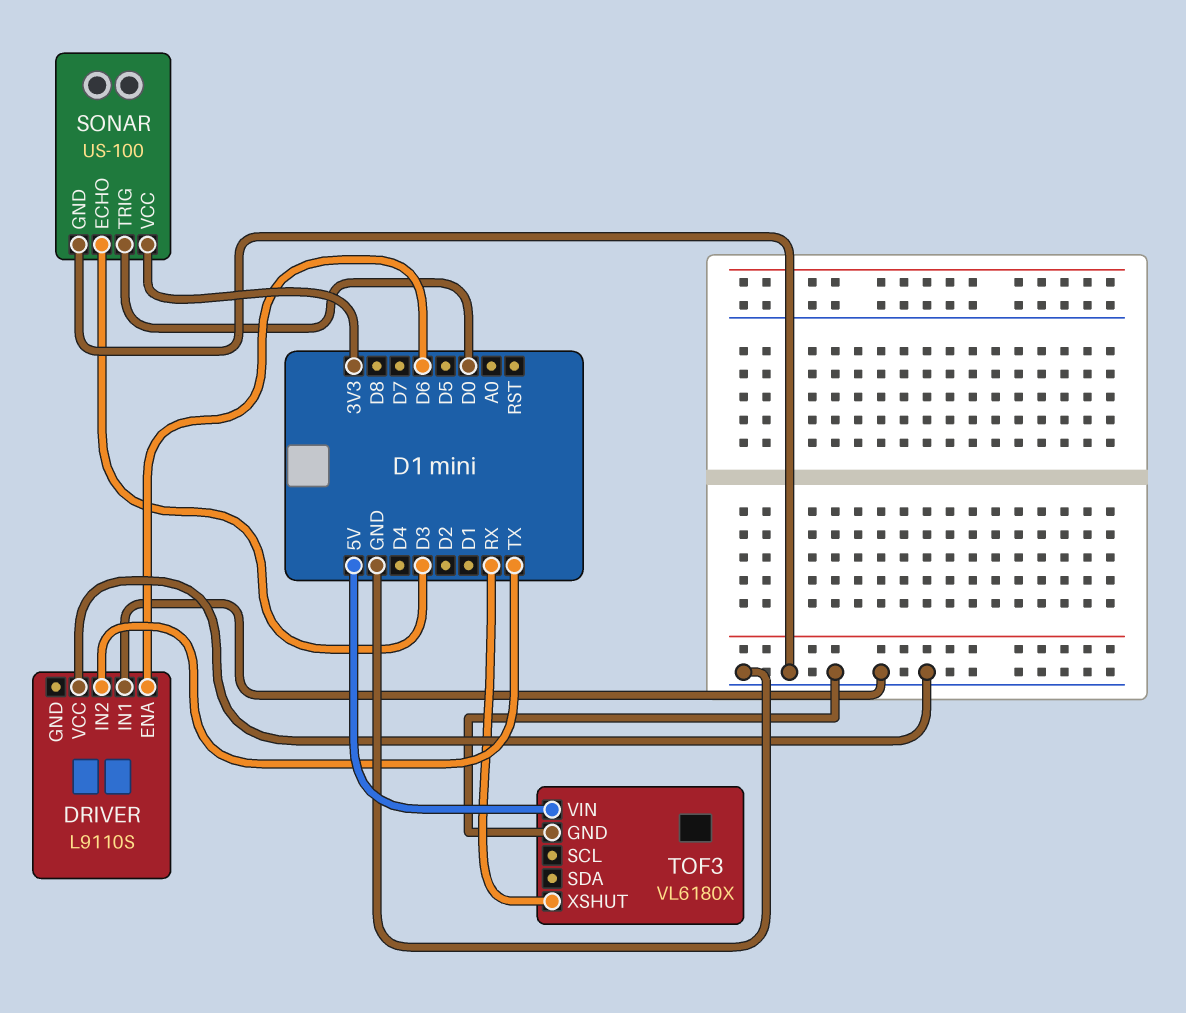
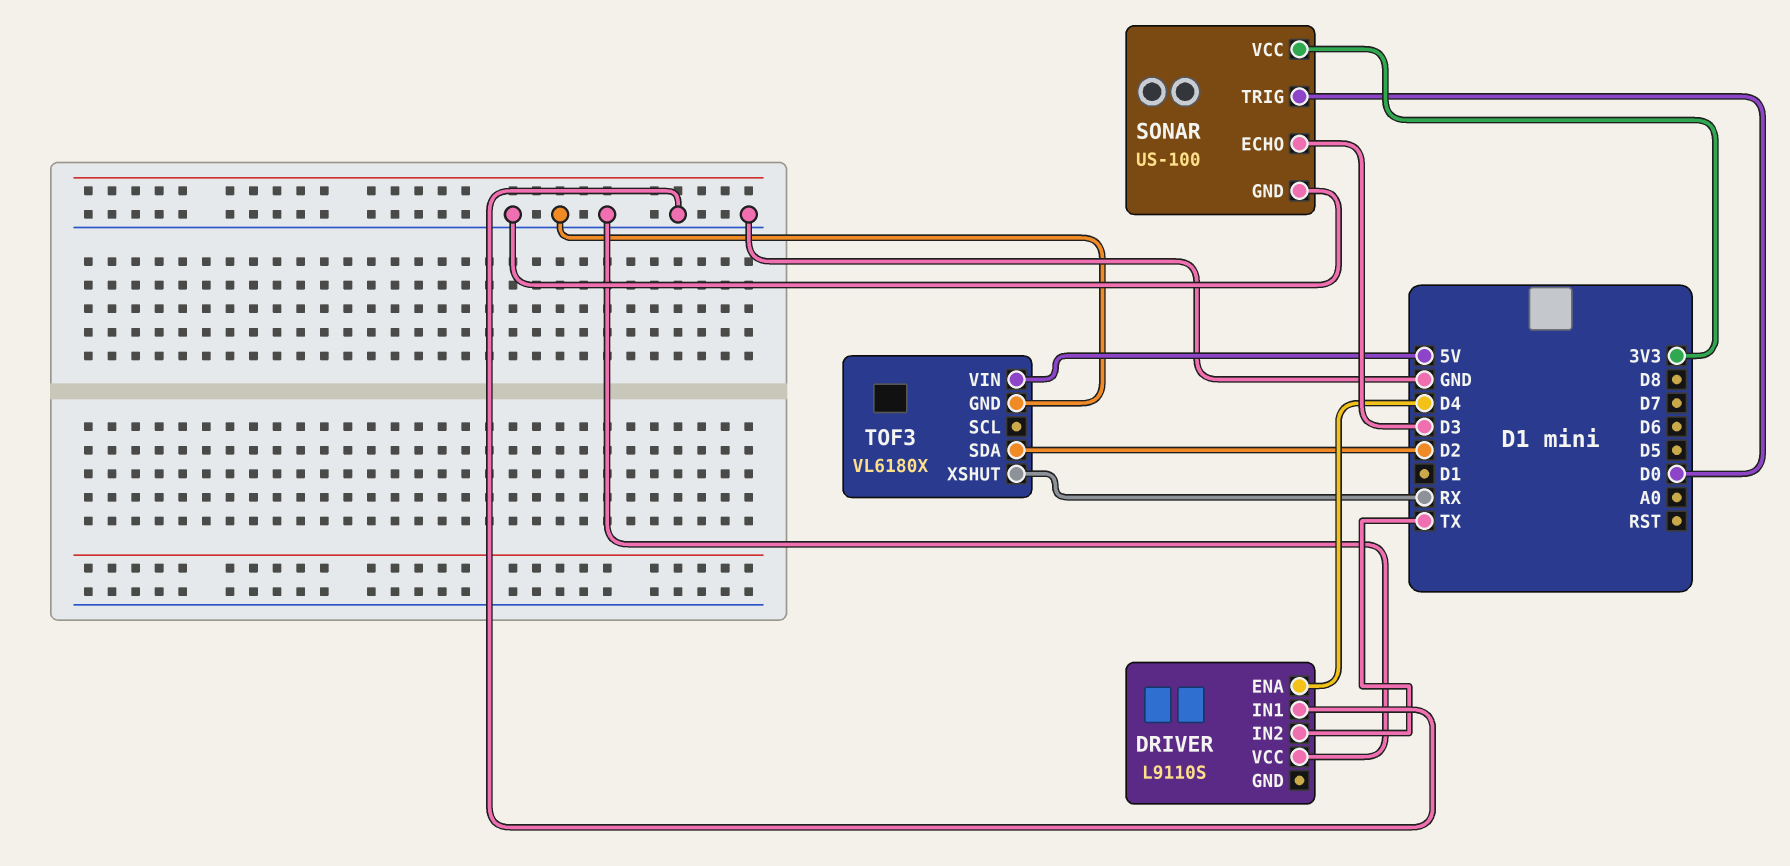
DRIVER pin ENA: D6 -> D4
TOF3 pin SDA: none -> D2

